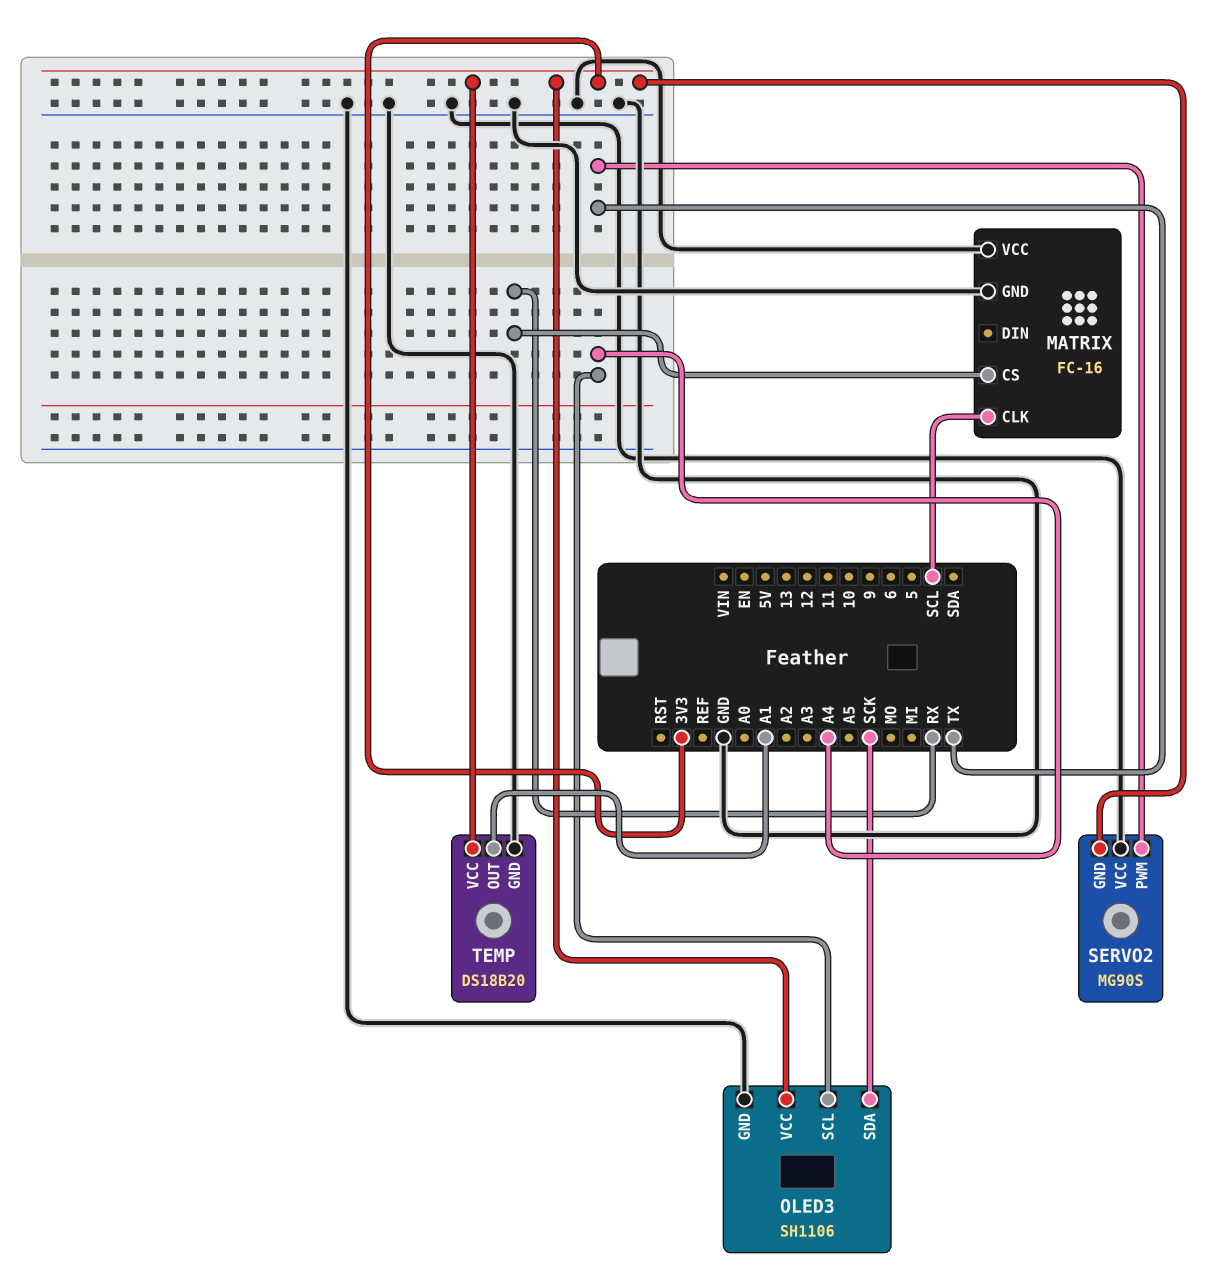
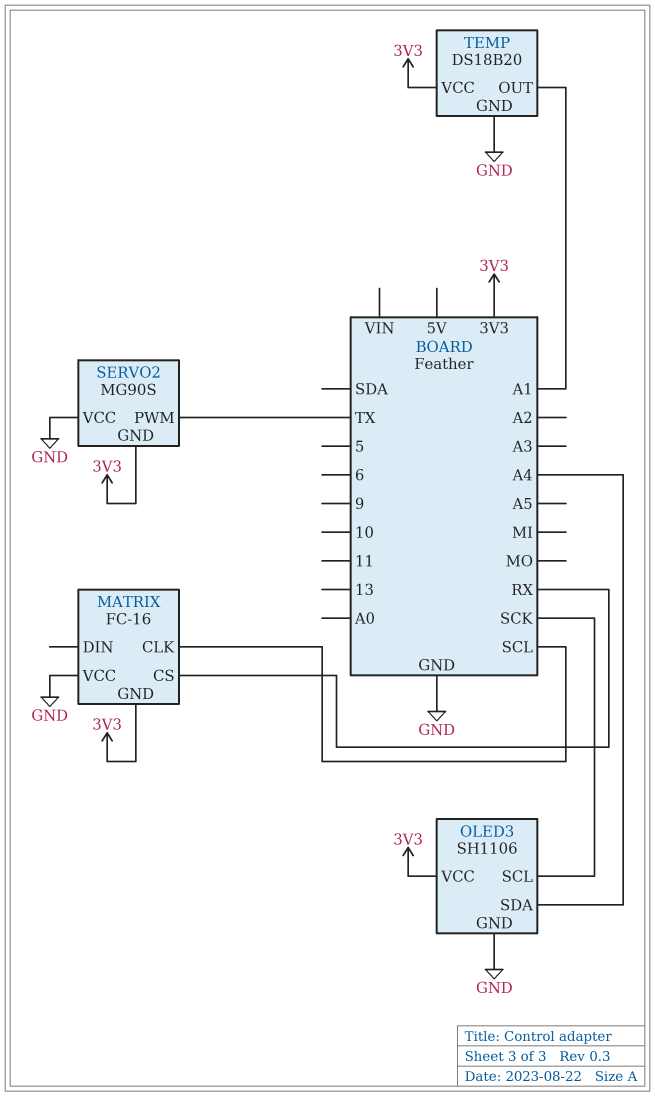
MATRIX pin GND: GND -> 3V3
OLED3 pin SCL: A4 -> SCK
OLED3 pin SDA: SCK -> A4

